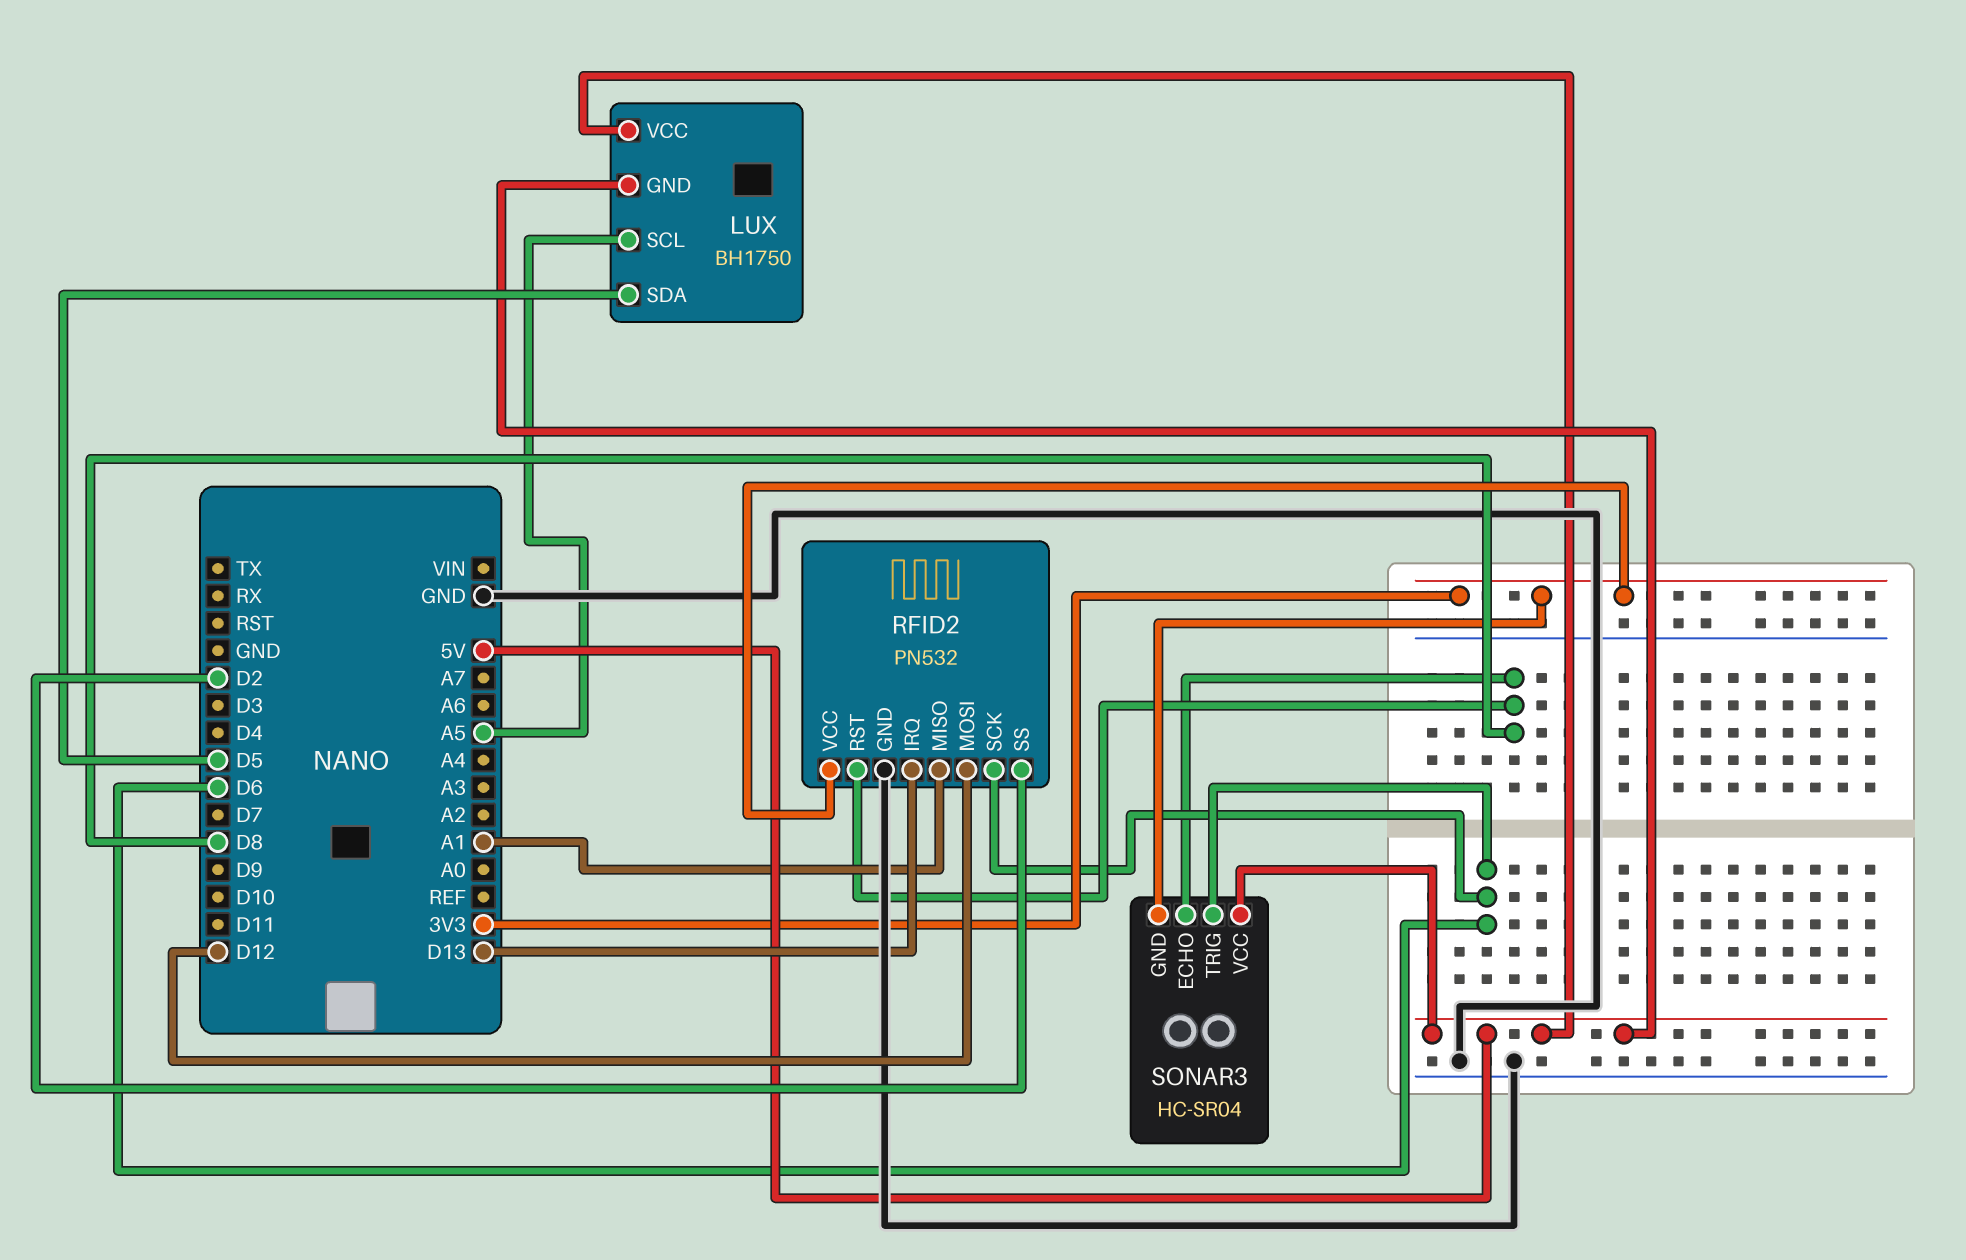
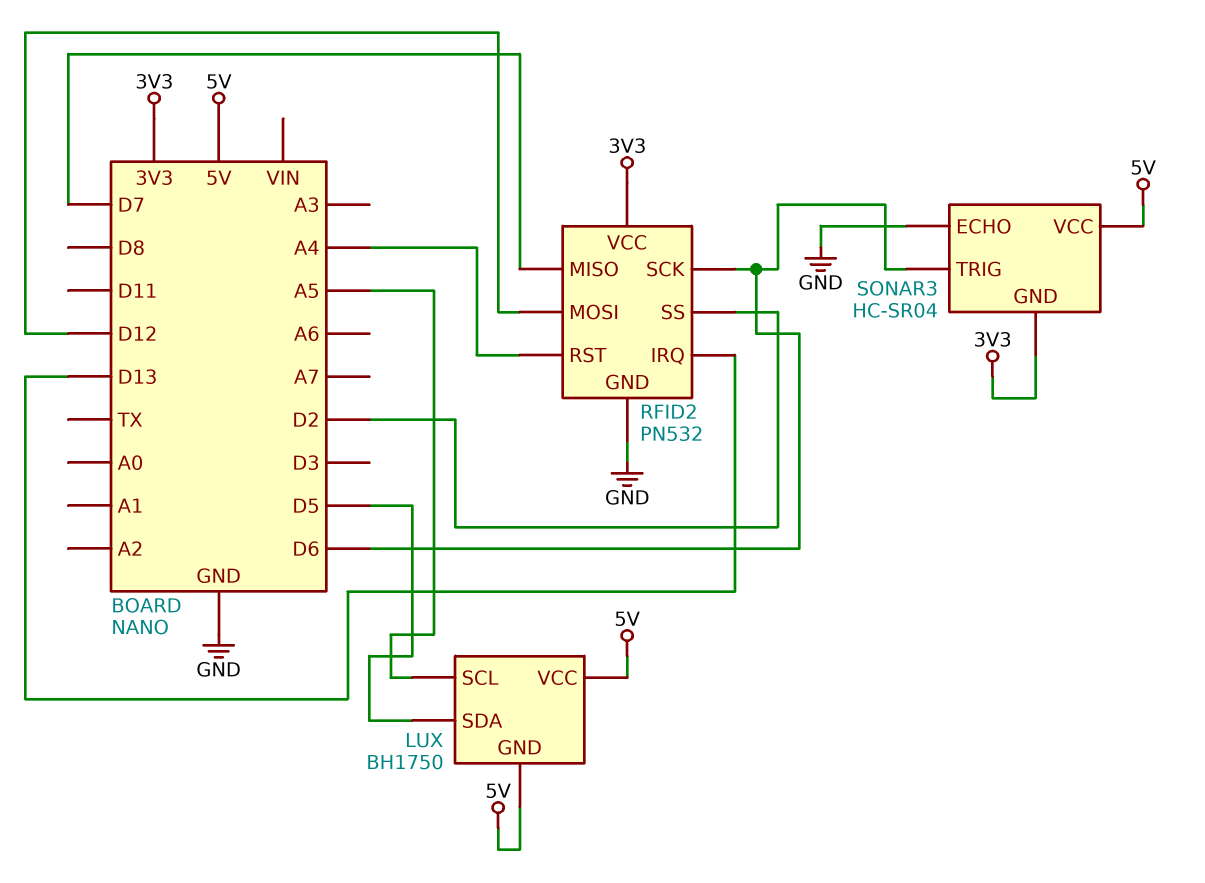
RFID2 pin MISO: A1 -> D7
RFID2 pin RST: D8 -> A4
SONAR3 pin ECHO: D8 -> GND

